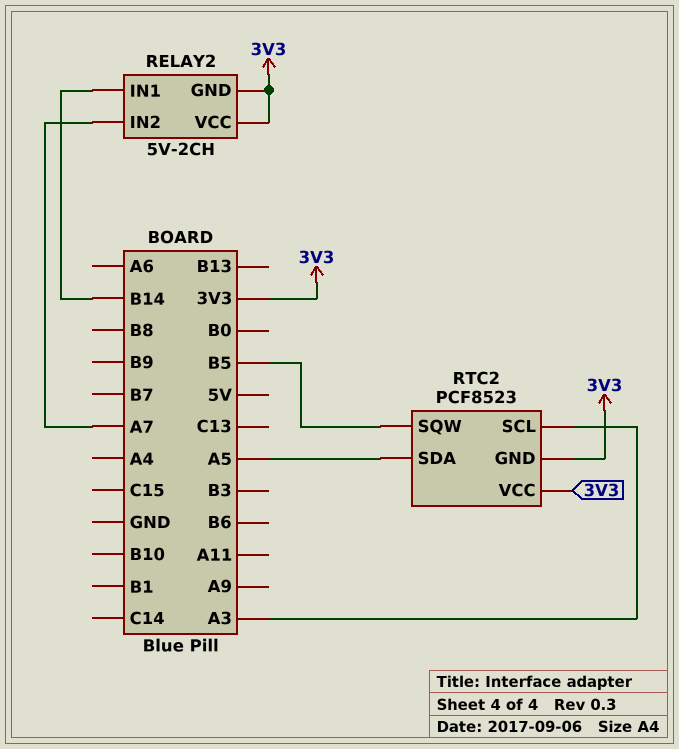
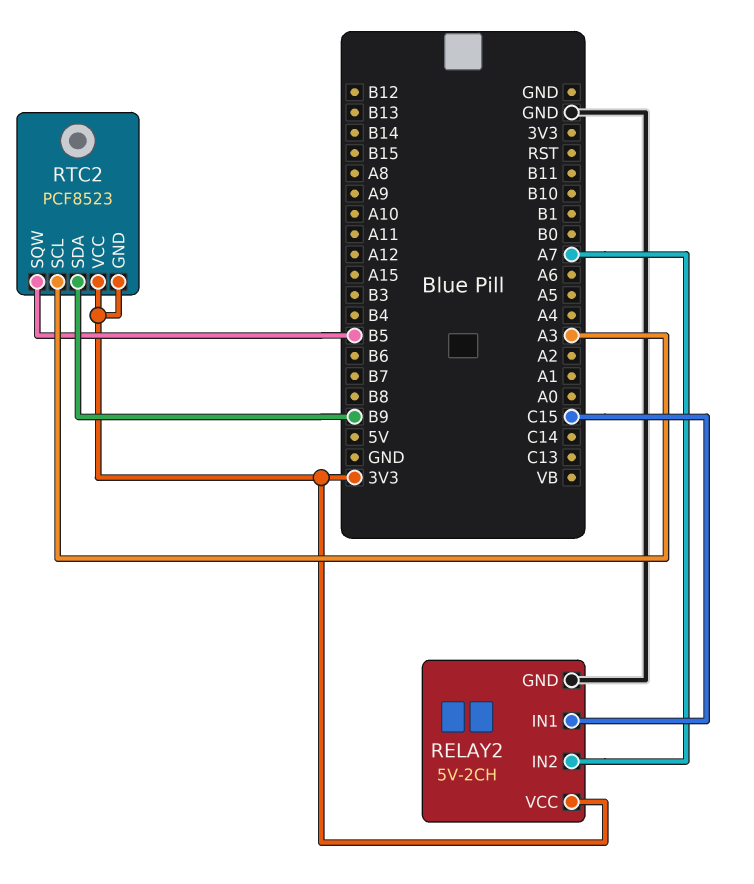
RELAY2 pin GND: 3V3 -> GND
RELAY2 pin IN1: B14 -> C15
RTC2 pin SDA: A5 -> B9

